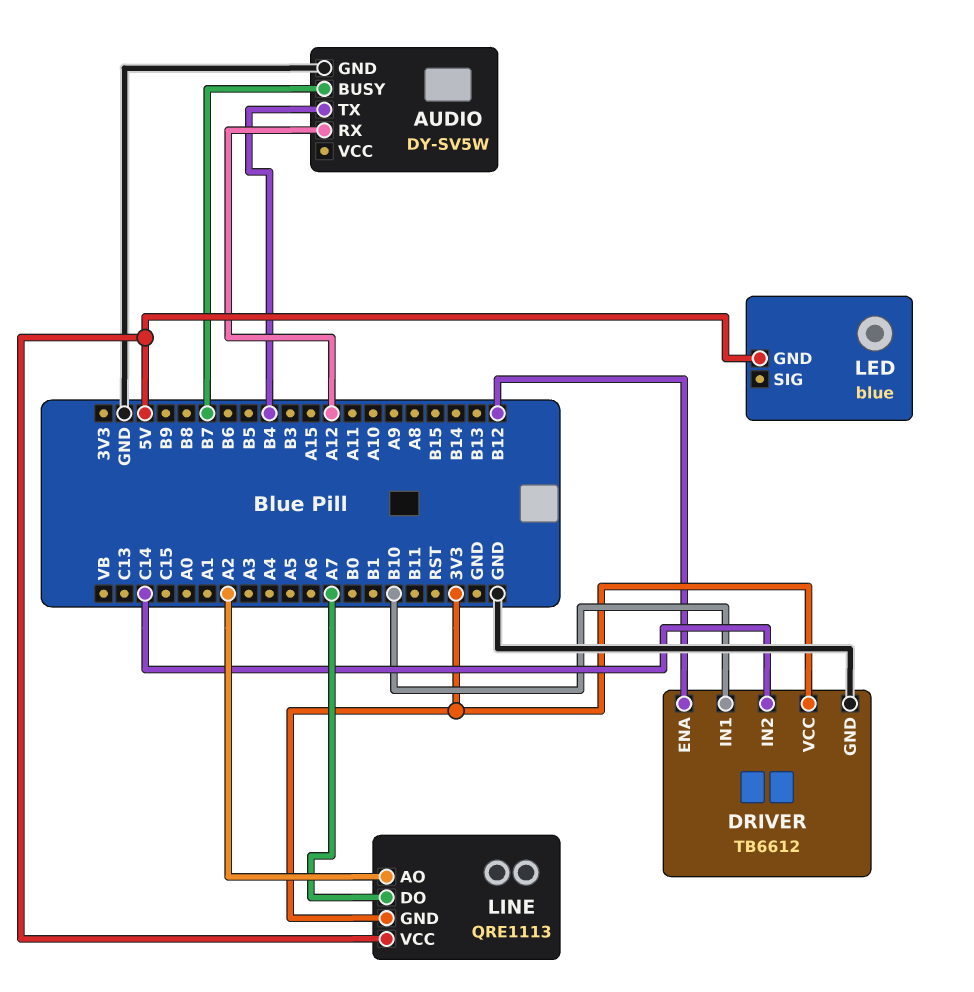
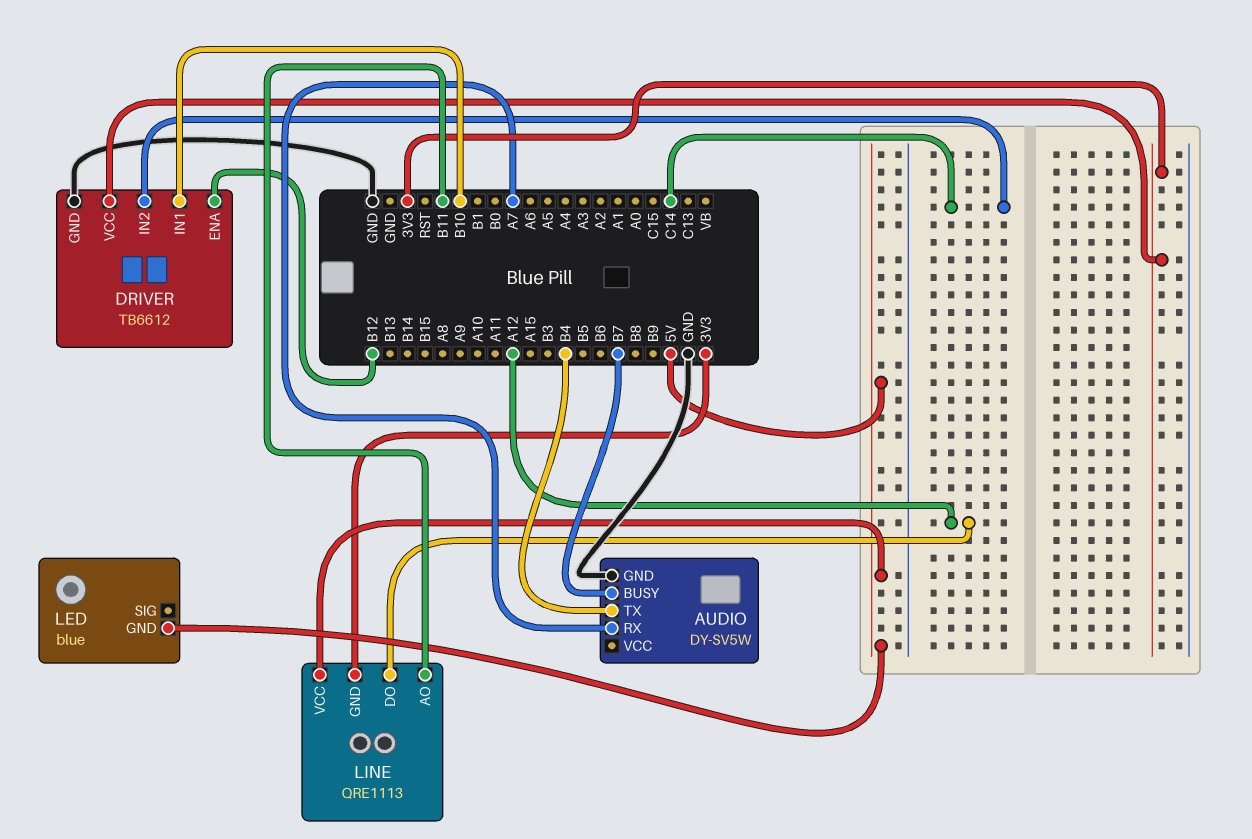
AUDIO pin RX: A12 -> A7
LINE pin AO: A2 -> B11
LINE pin DO: A7 -> A12

